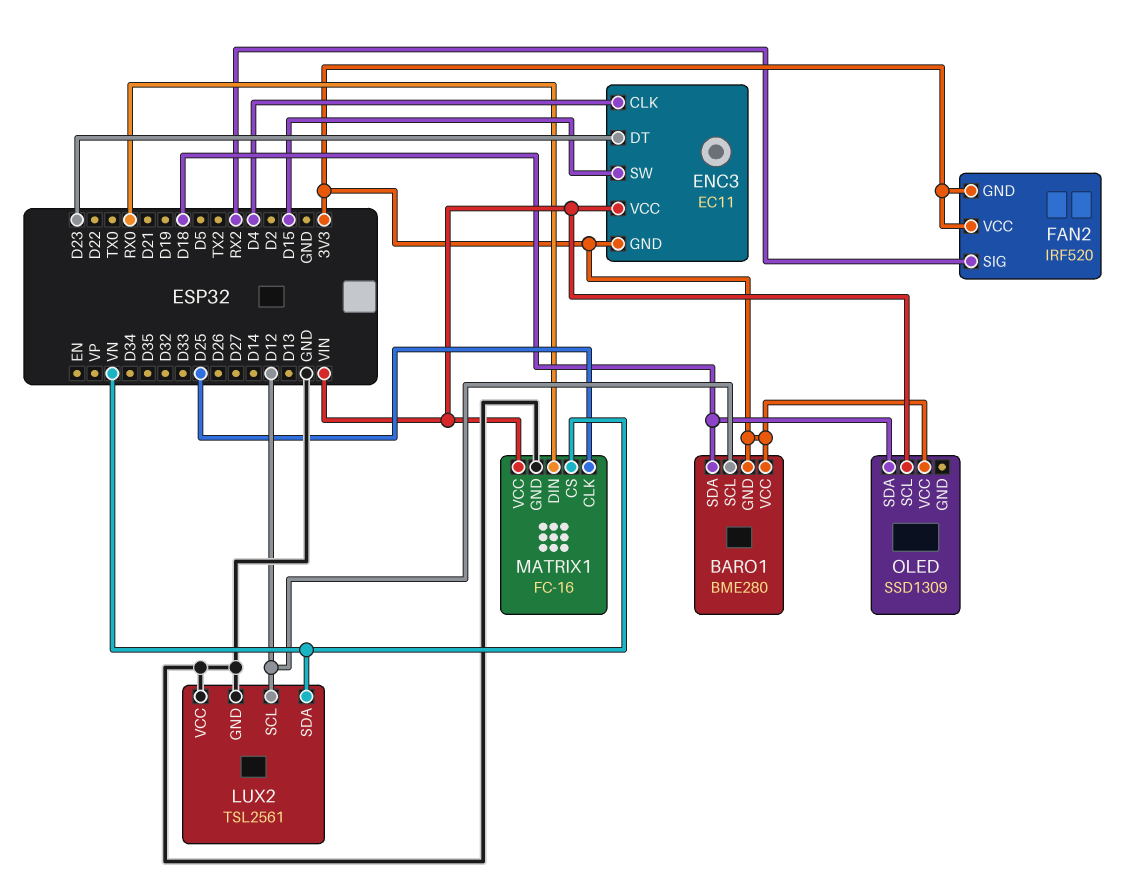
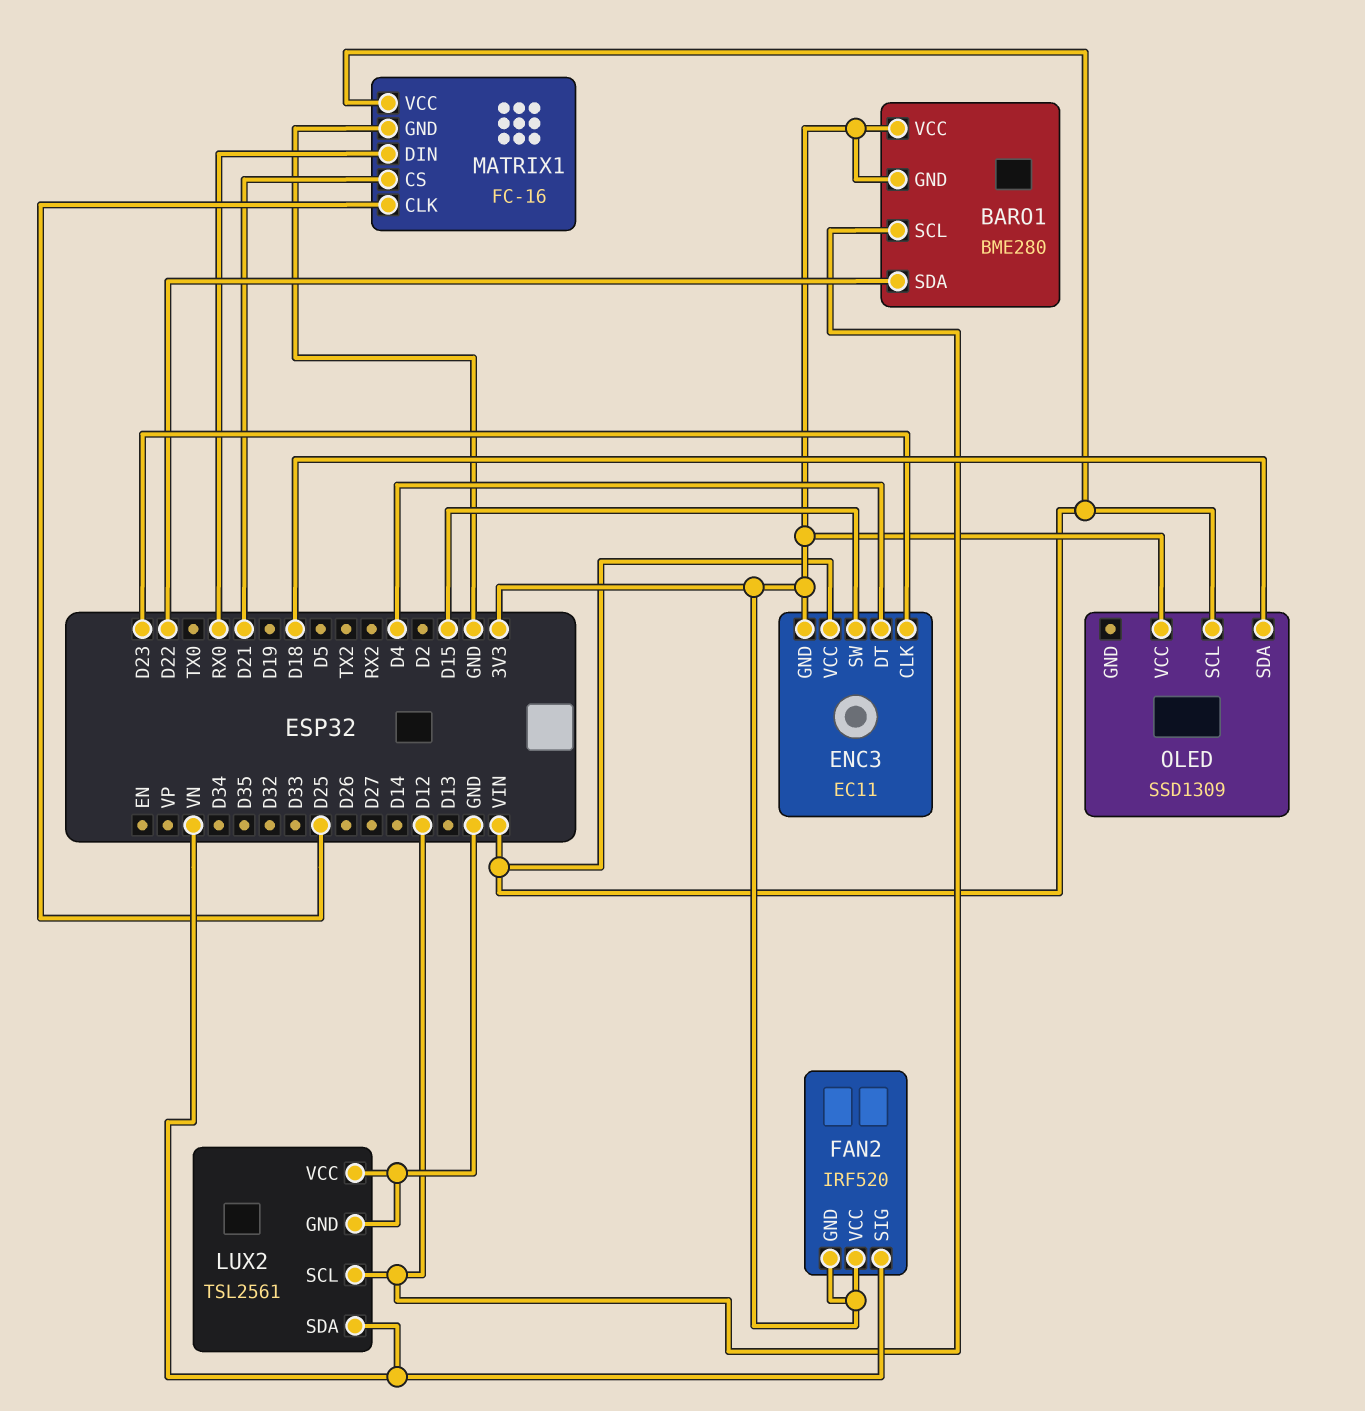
BARO1 pin SDA: D18 -> D22
ENC3 pin CLK: D4 -> D23
ENC3 pin DT: D23 -> D4
FAN2 pin SIG: RX2 -> VN
MATRIX1 pin CS: VN -> D21

